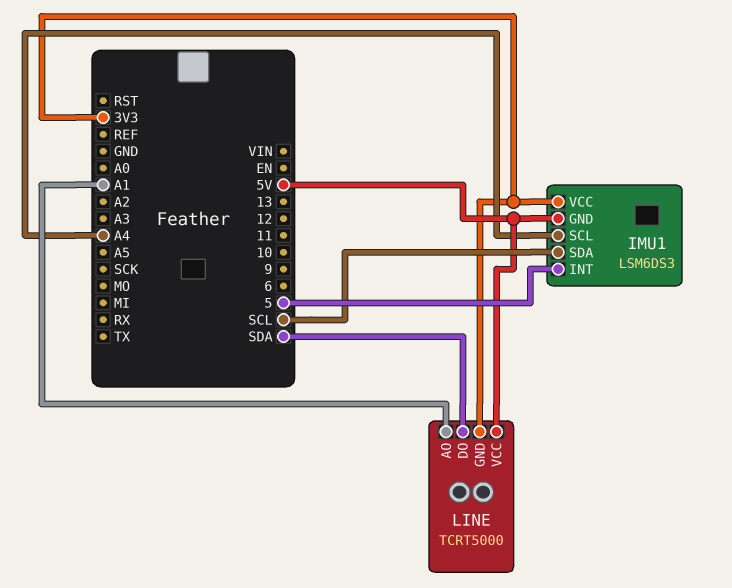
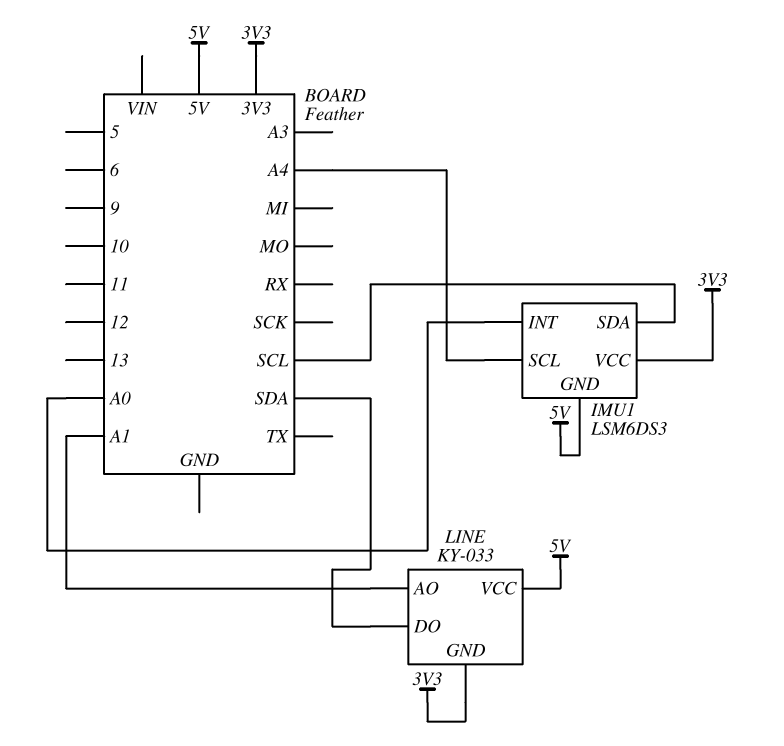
IMU1 pin INT: 5 -> A0
LINE: TCRT5000 -> KY-033

